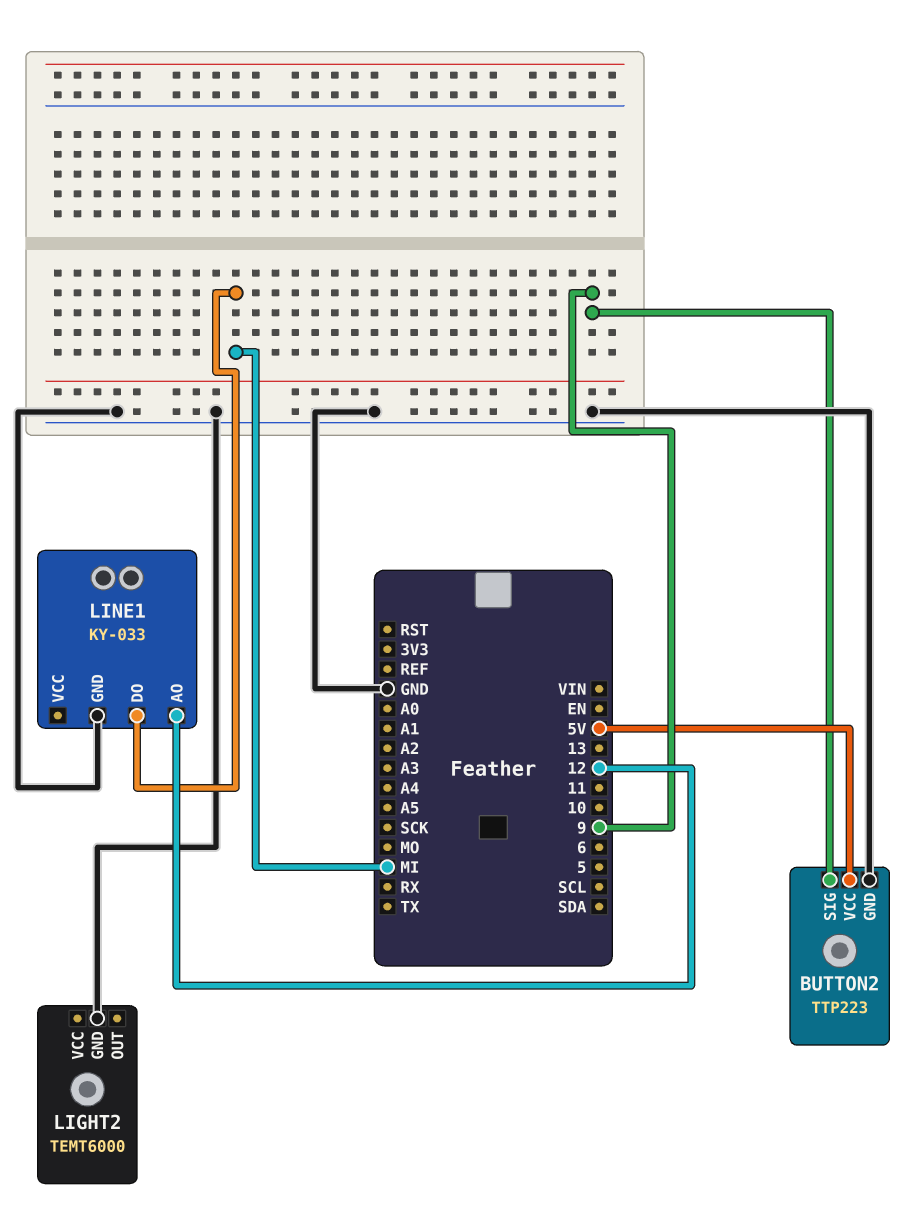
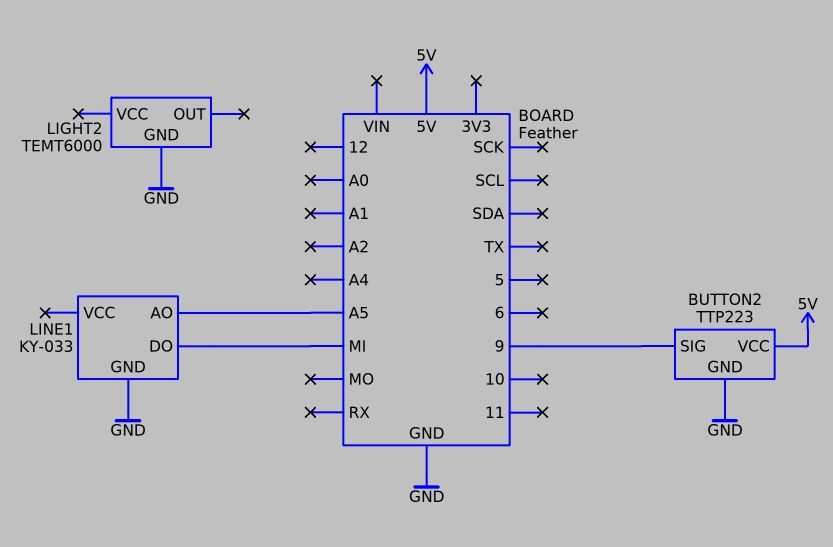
LINE1 pin AO: 12 -> A5

